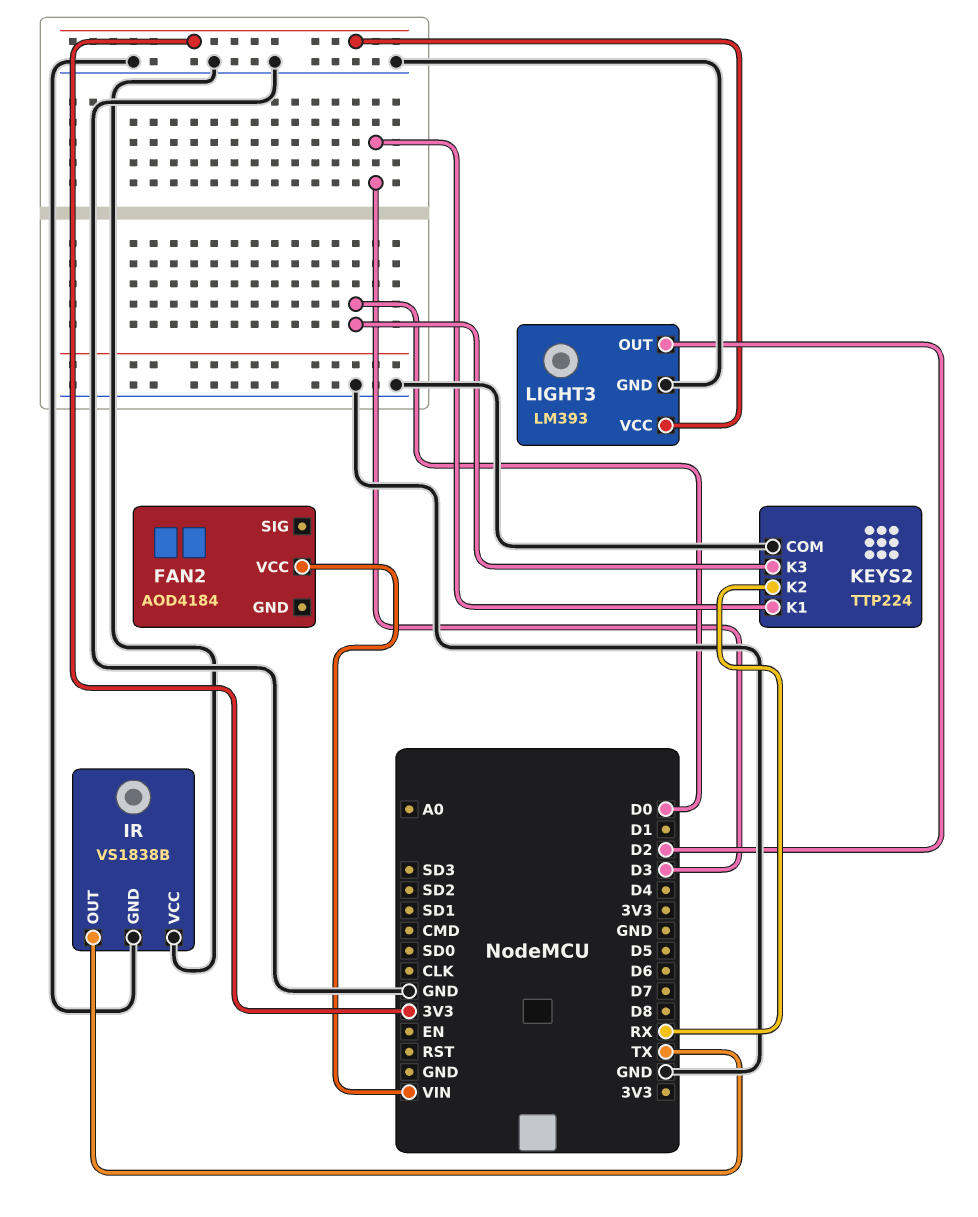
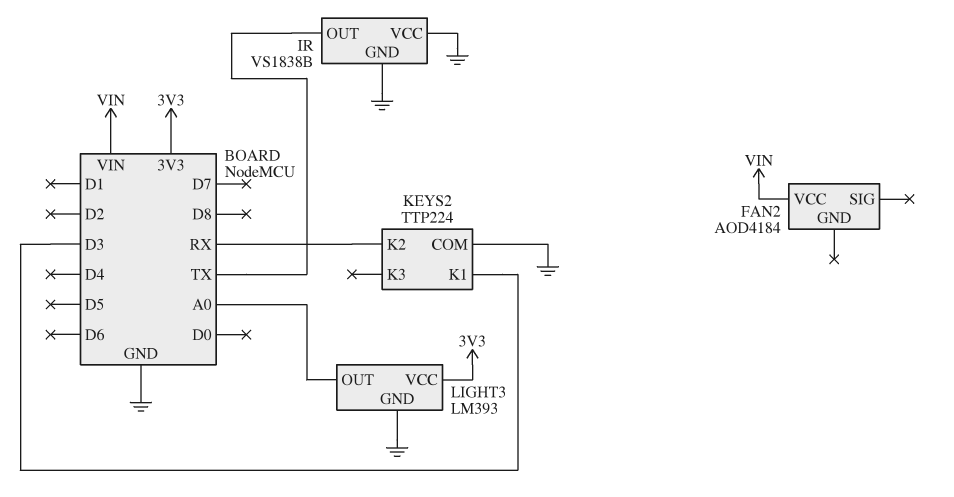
KEYS2 pin K3: D0 -> none
LIGHT3 pin OUT: D2 -> A0

